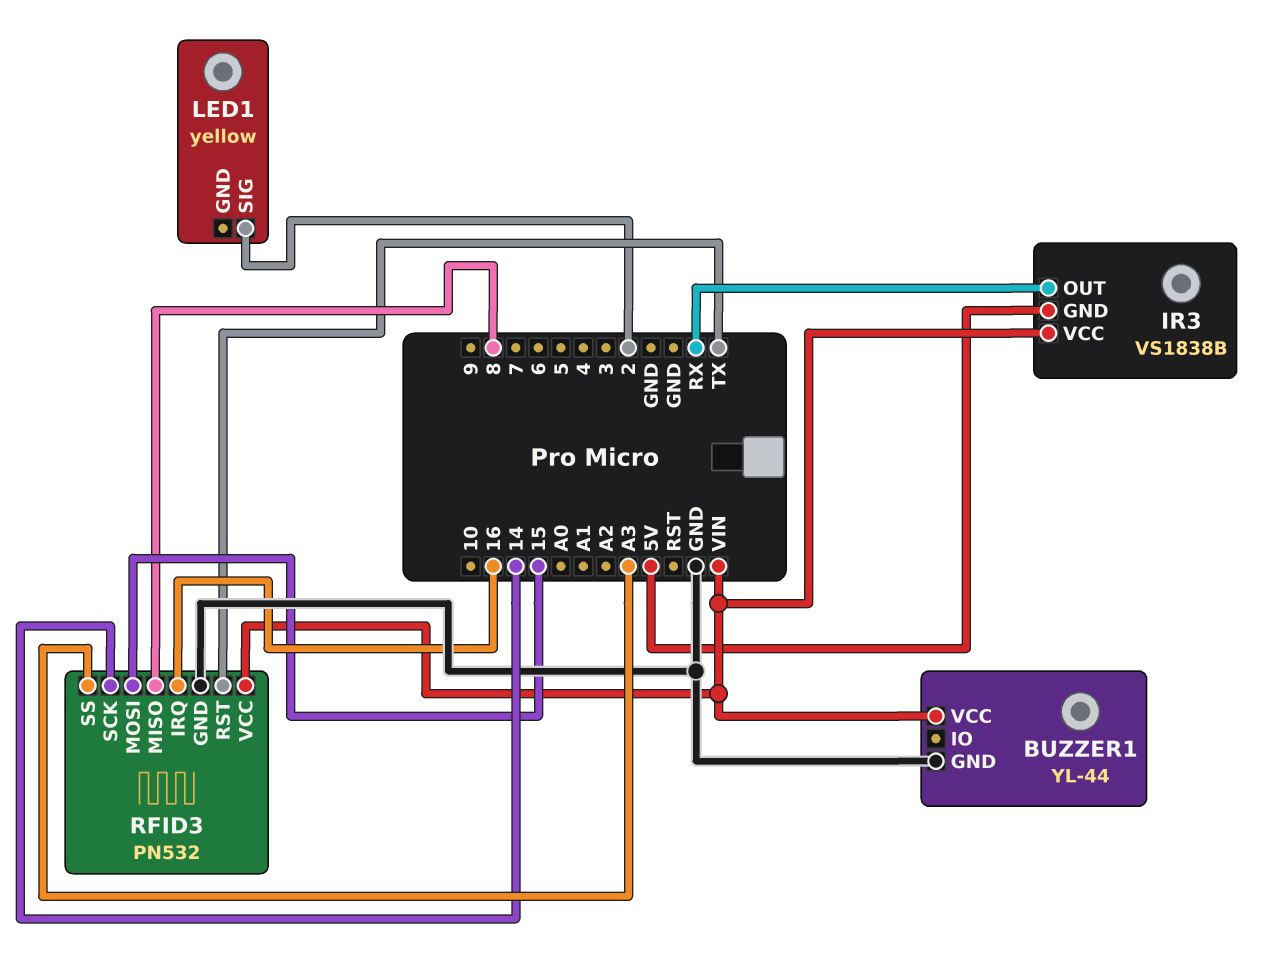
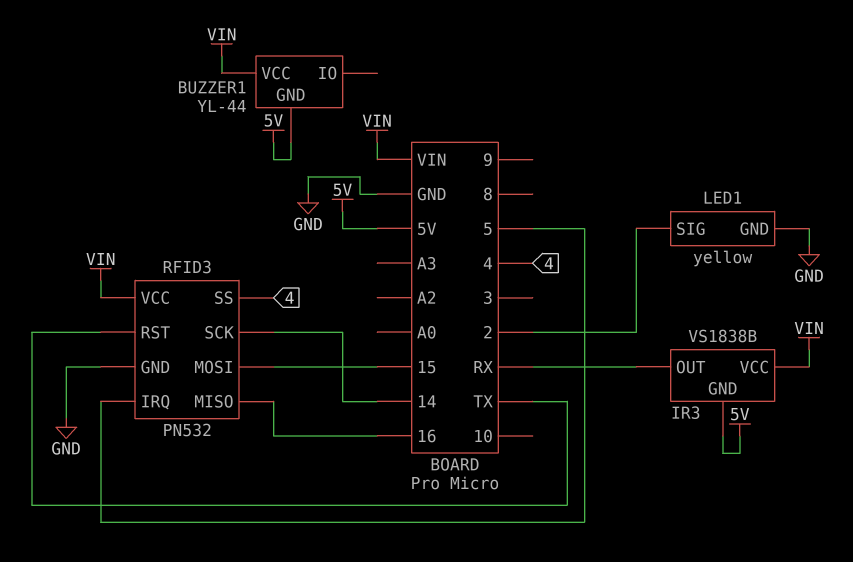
BUZZER1 pin GND: GND -> 5V
LED1 pin GND: none -> GND
RFID3 pin IRQ: 16 -> 5
RFID3 pin MISO: 8 -> 16
RFID3 pin SS: A3 -> 4

